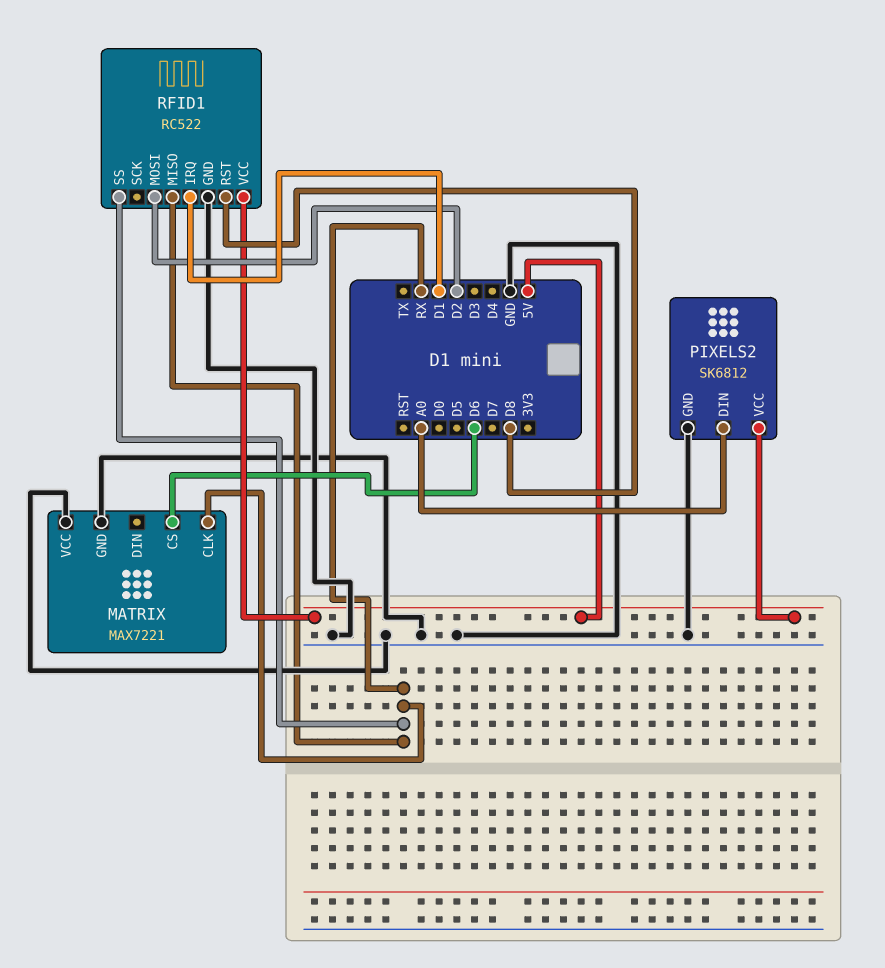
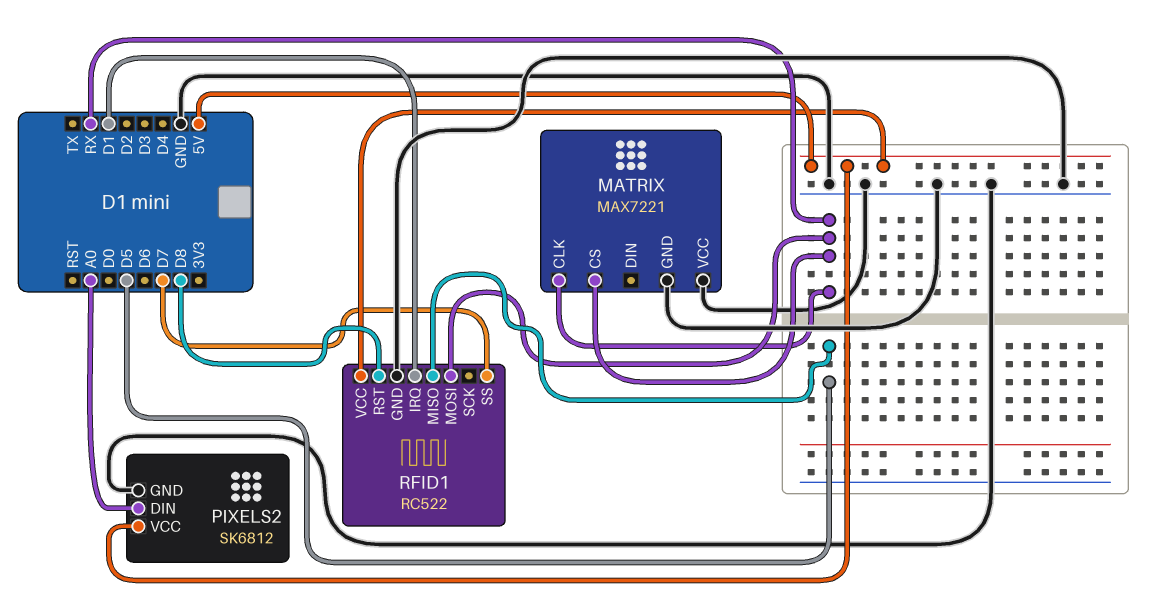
MATRIX pin CS: D6 -> RX
RFID1 pin MISO: RX -> D5
RFID1 pin MOSI: D2 -> RX
RFID1 pin SS: RX -> D7

